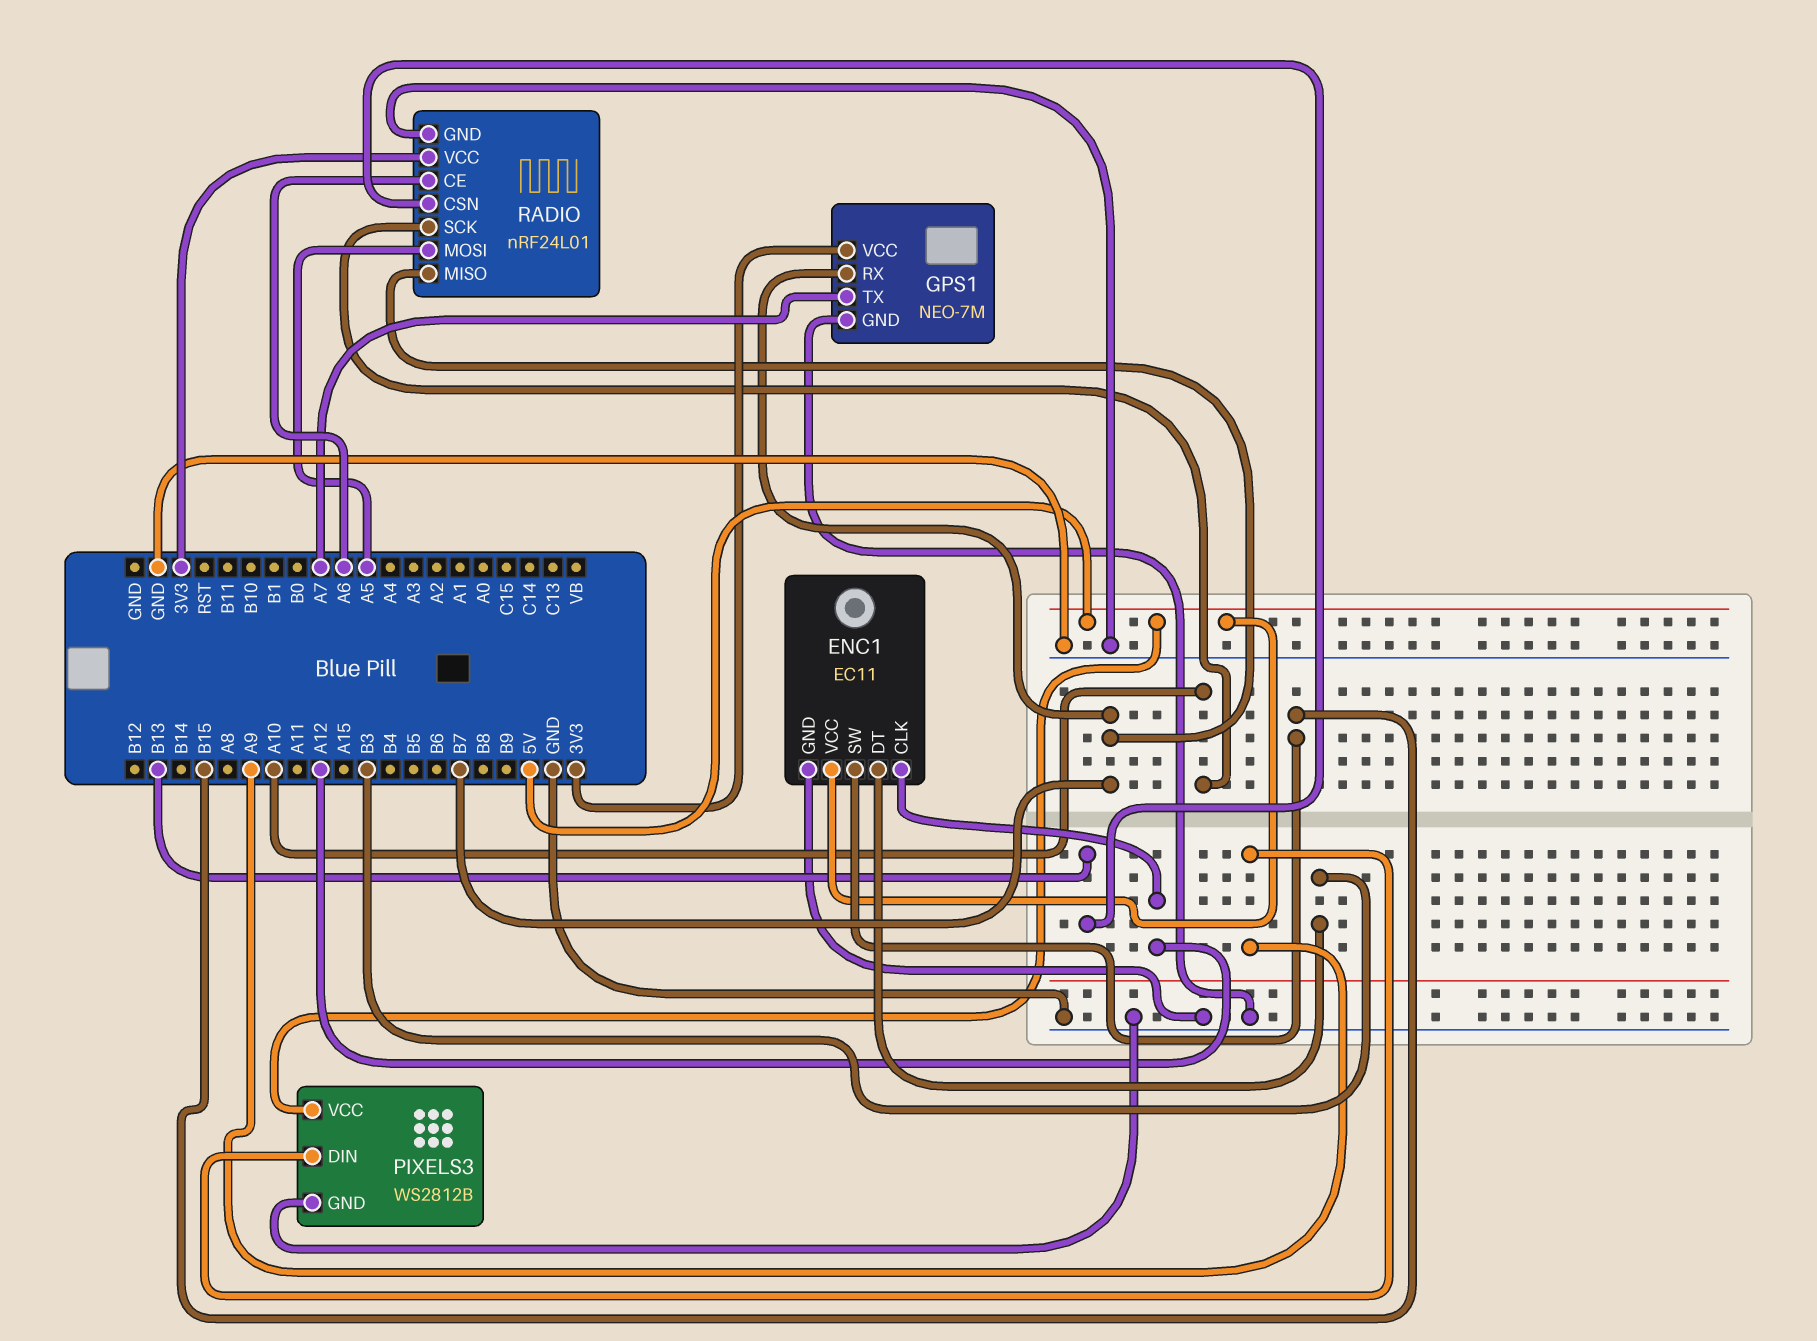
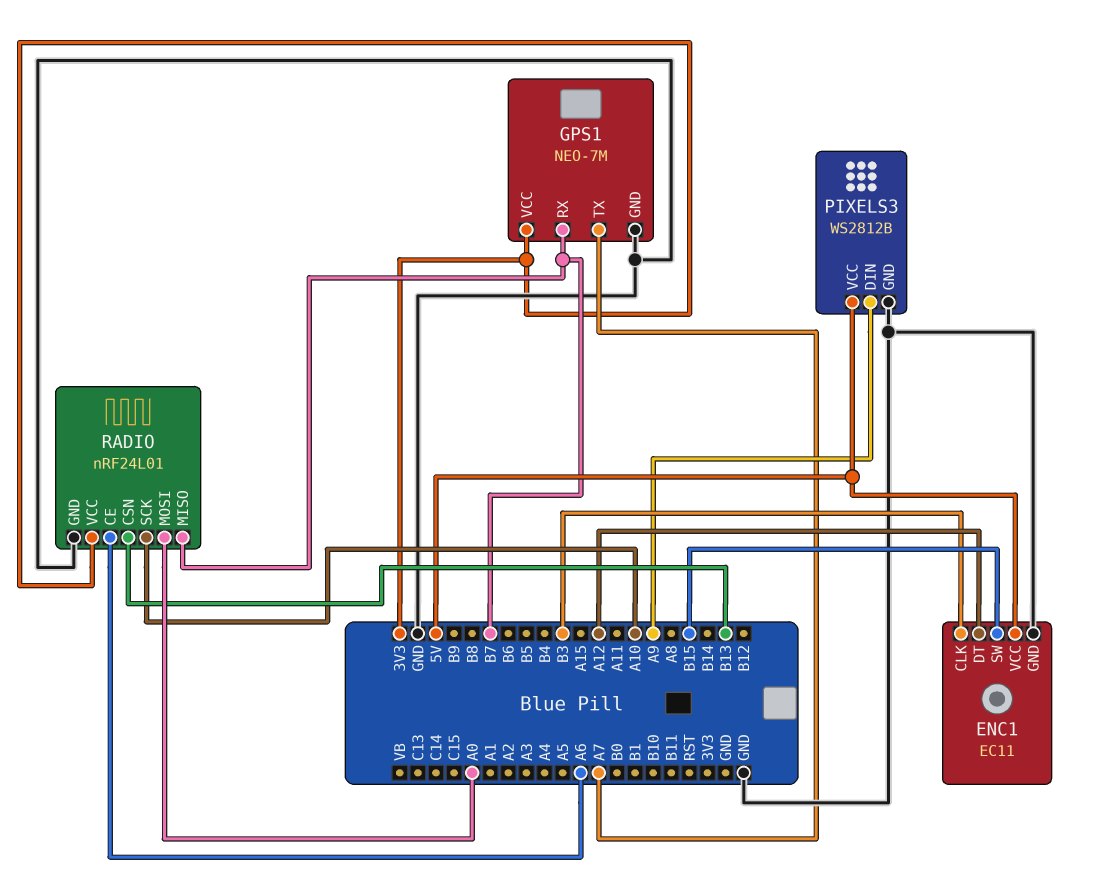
ENC1 pin CLK: A12 -> B3
ENC1 pin DT: B3 -> A12
RADIO pin MOSI: A5 -> A0

